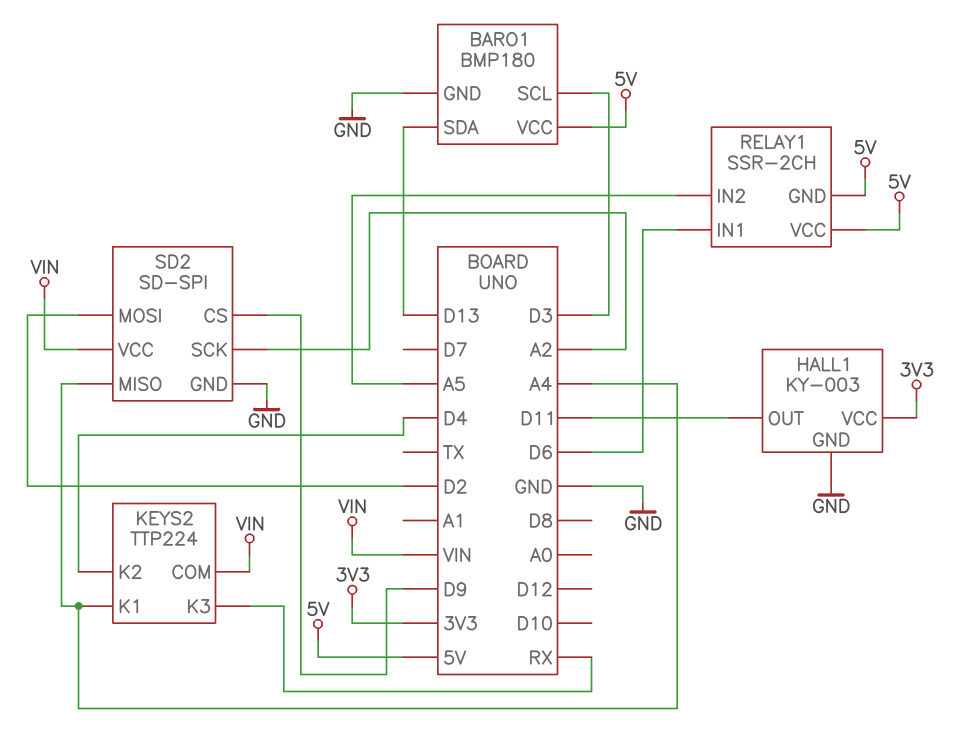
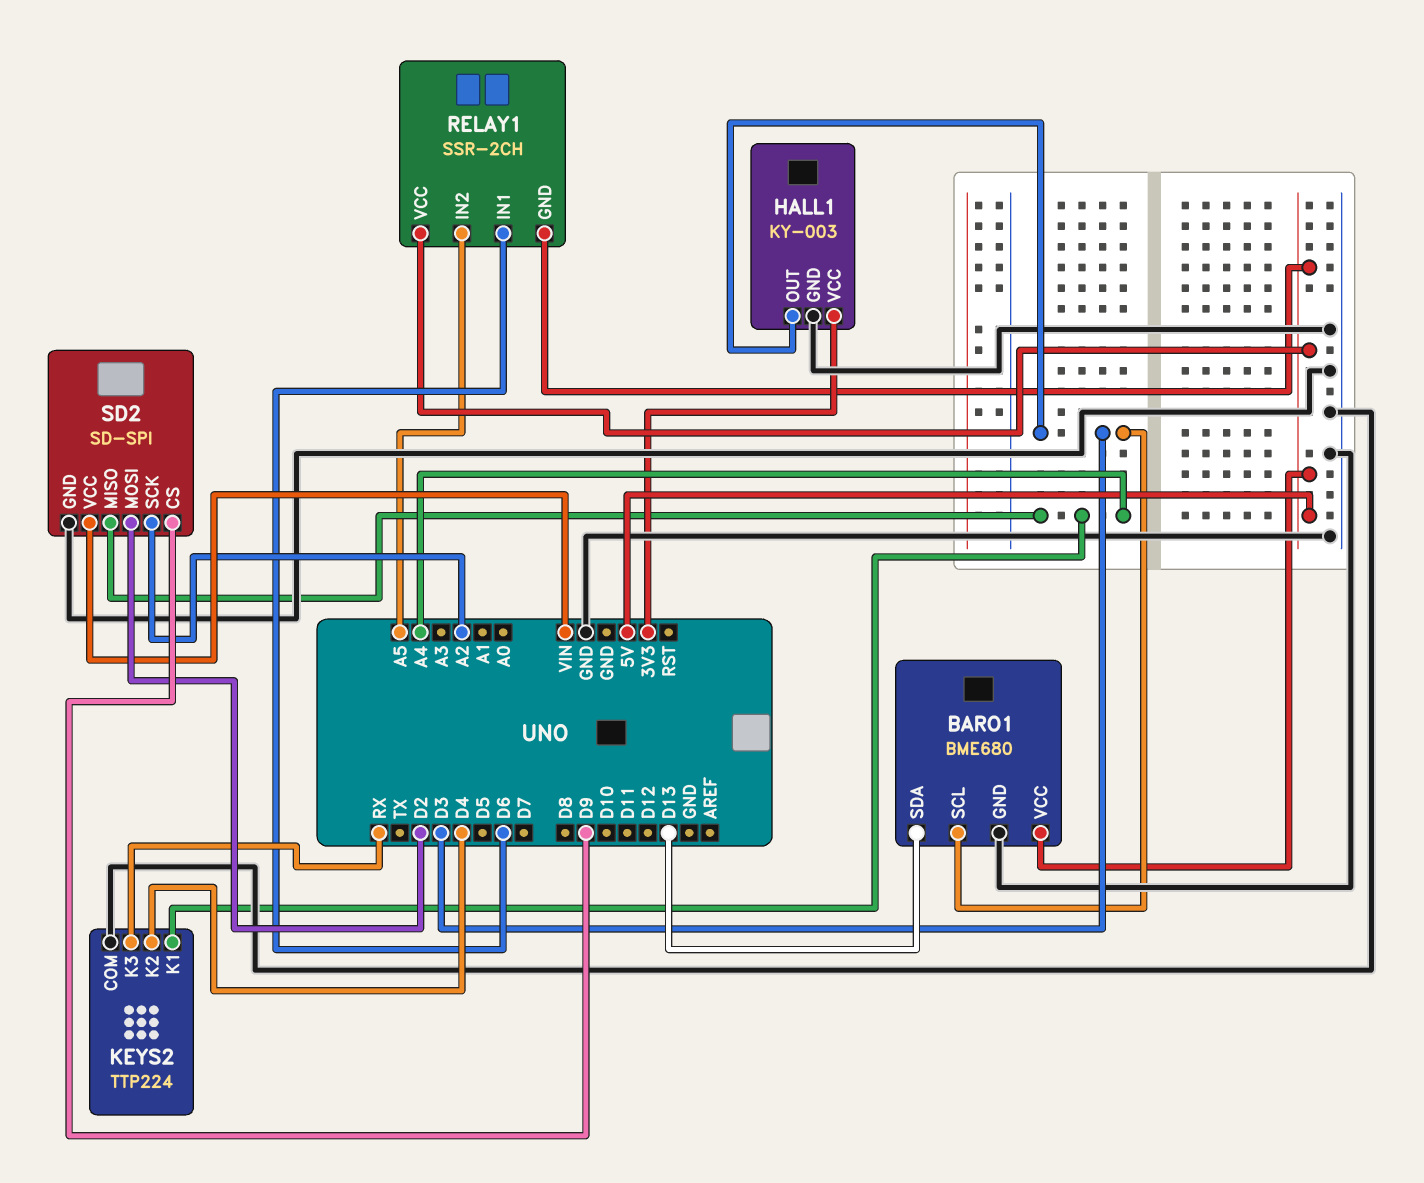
BARO1: BMP180 -> BME680
HALL1 pin OUT: D11 -> D3
KEYS2 pin COM: VIN -> GND

